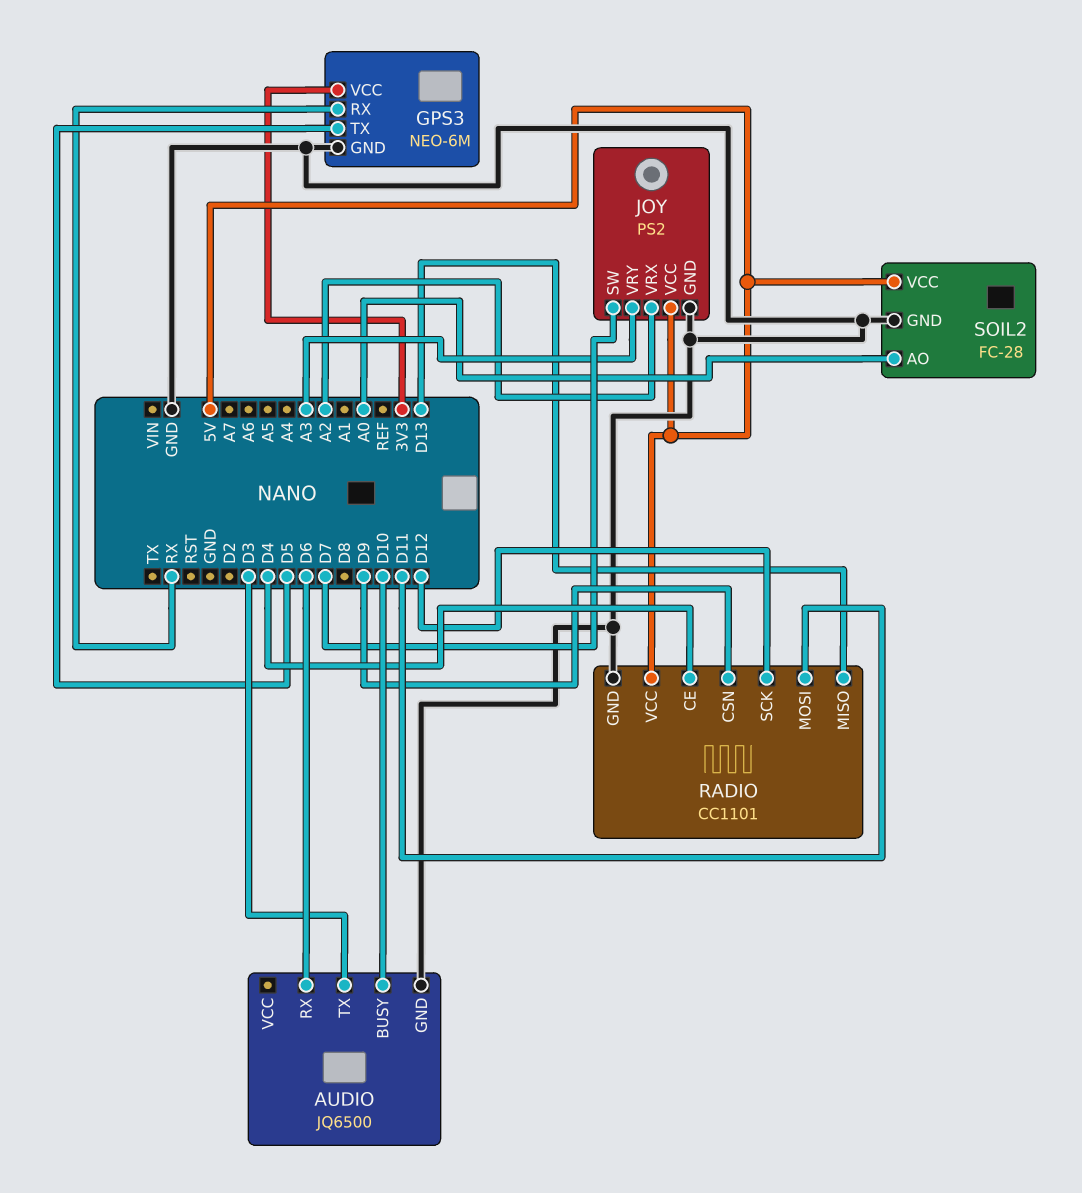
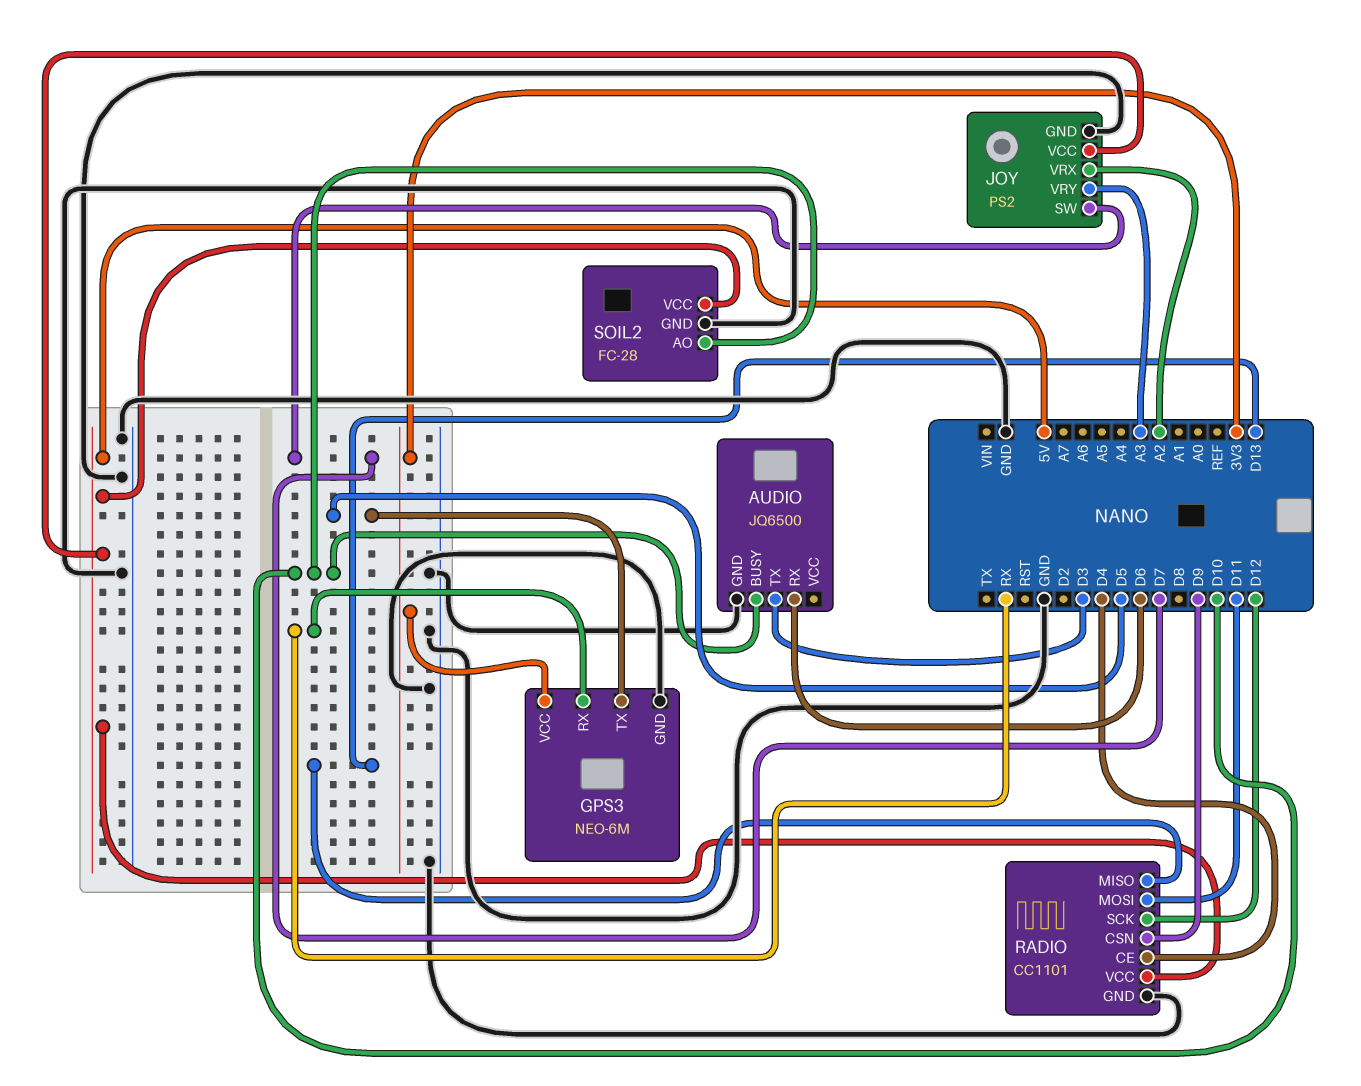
SOIL2 pin AO: A0 -> D10

